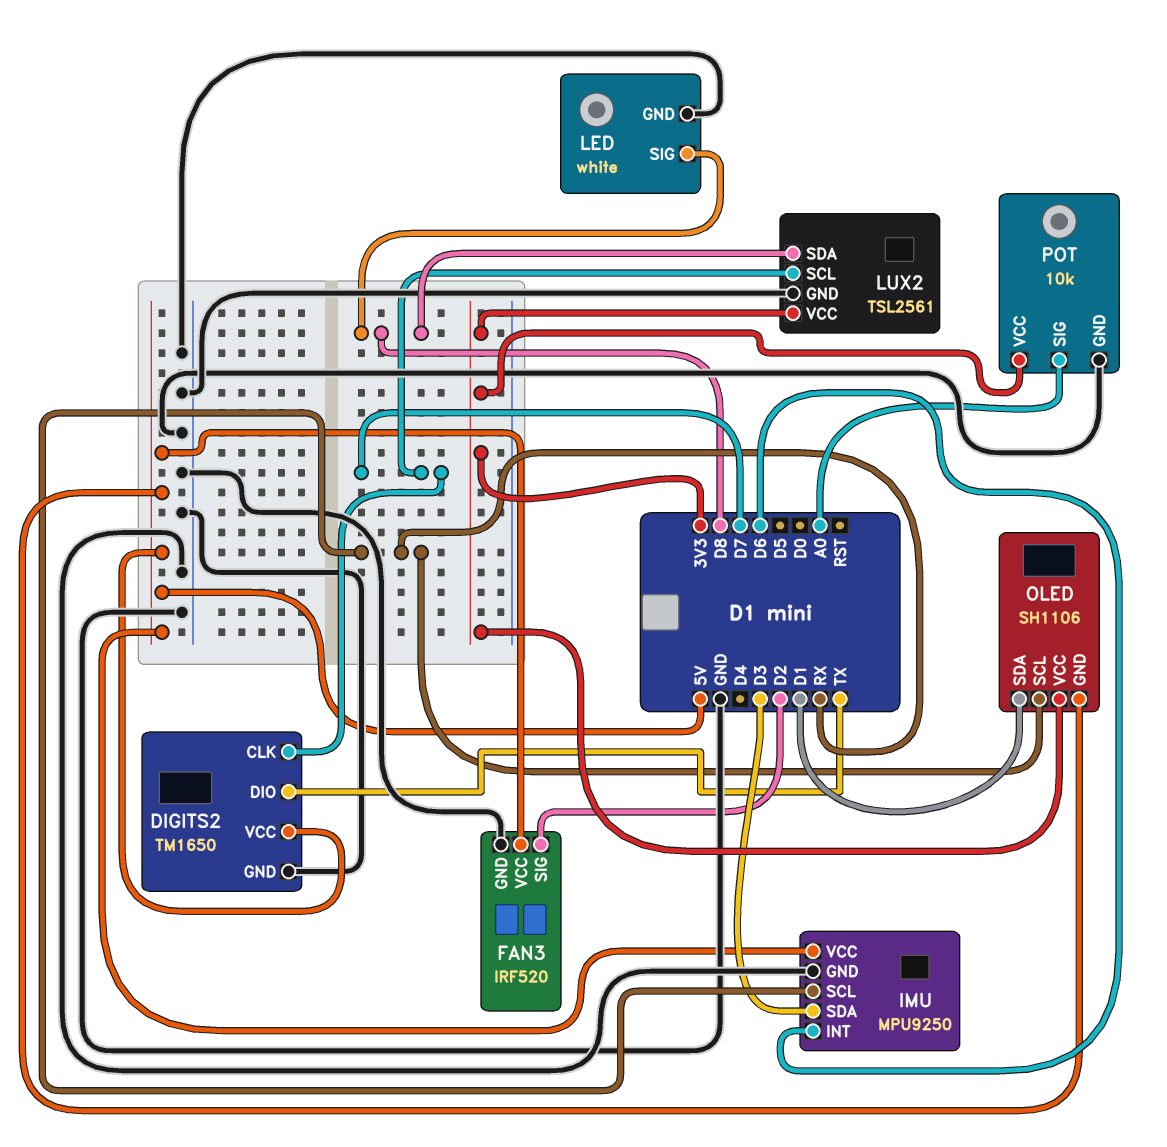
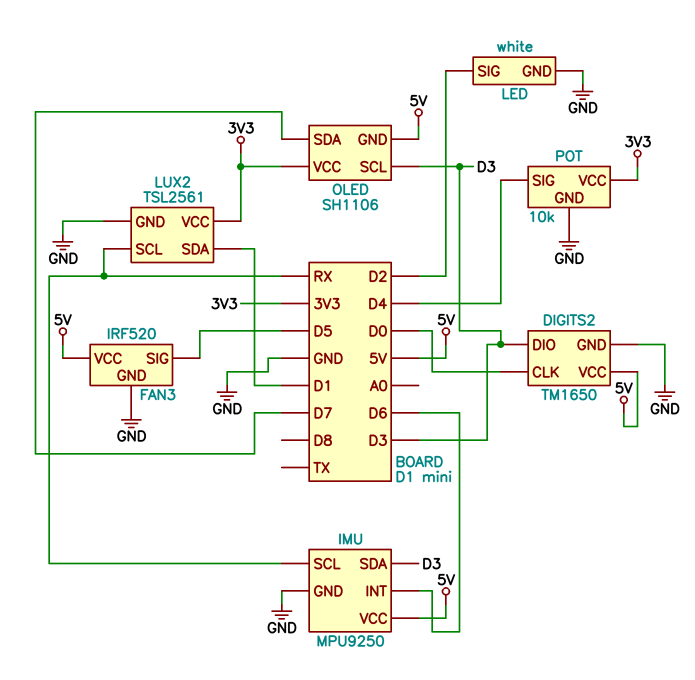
DIGITS2 pin CLK: D7 -> D0
DIGITS2 pin DIO: TX -> D3
FAN3 pin SIG: D2 -> D5
LED pin SIG: D8 -> D2
LUX2 pin SCL: D7 -> RX
LUX2 pin SDA: D8 -> D1
OLED pin SCL: RX -> D3
OLED pin SDA: D1 -> D7
POT pin SIG: A0 -> D4

